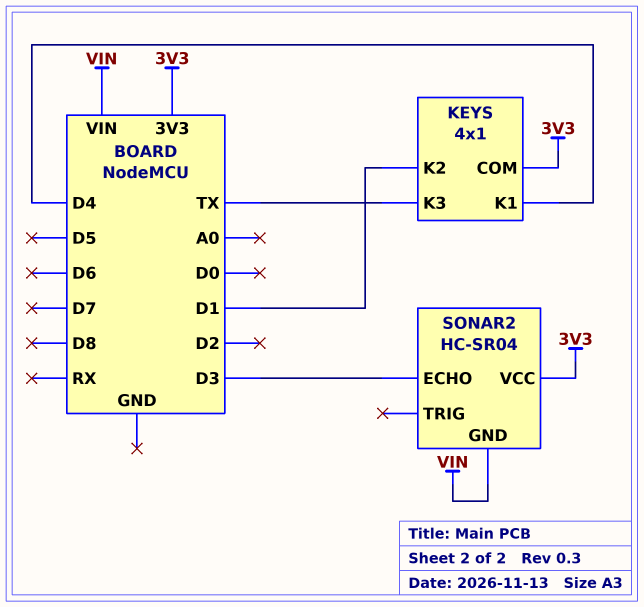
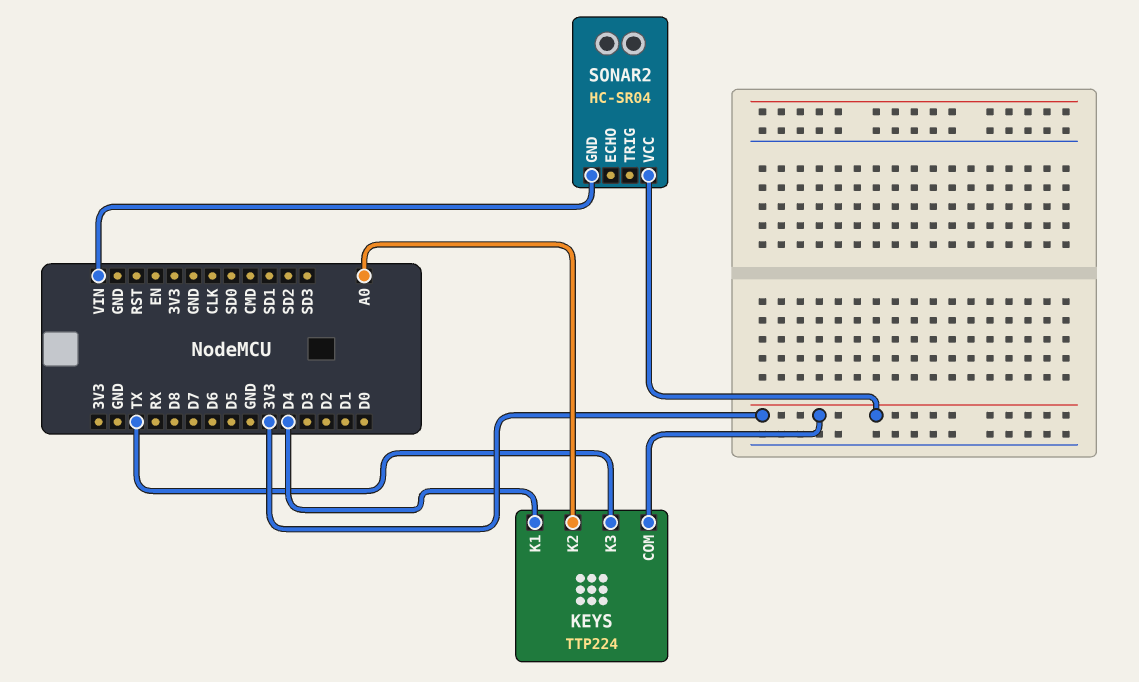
KEYS: 4x1 -> TTP224
KEYS pin K2: D1 -> A0
SONAR2 pin ECHO: D3 -> none

